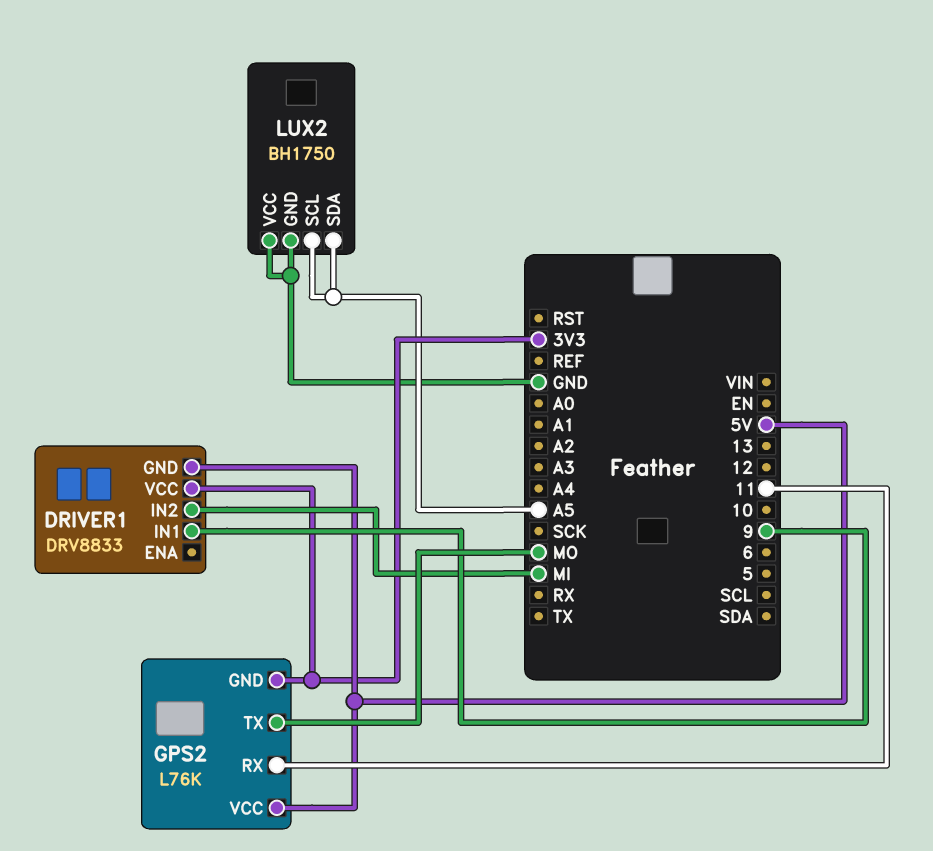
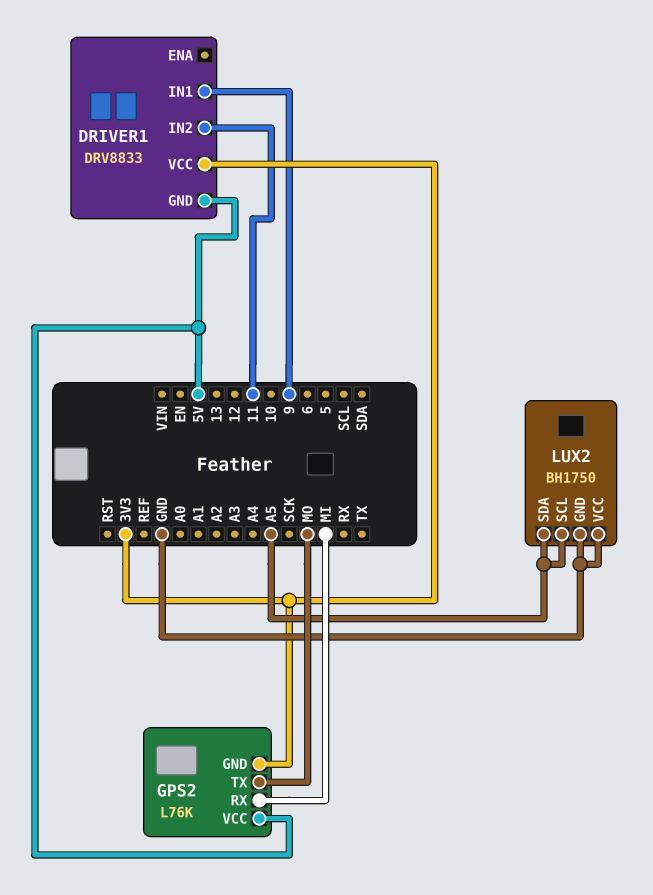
DRIVER1 pin IN2: MI -> 11
GPS2 pin RX: 11 -> MI

